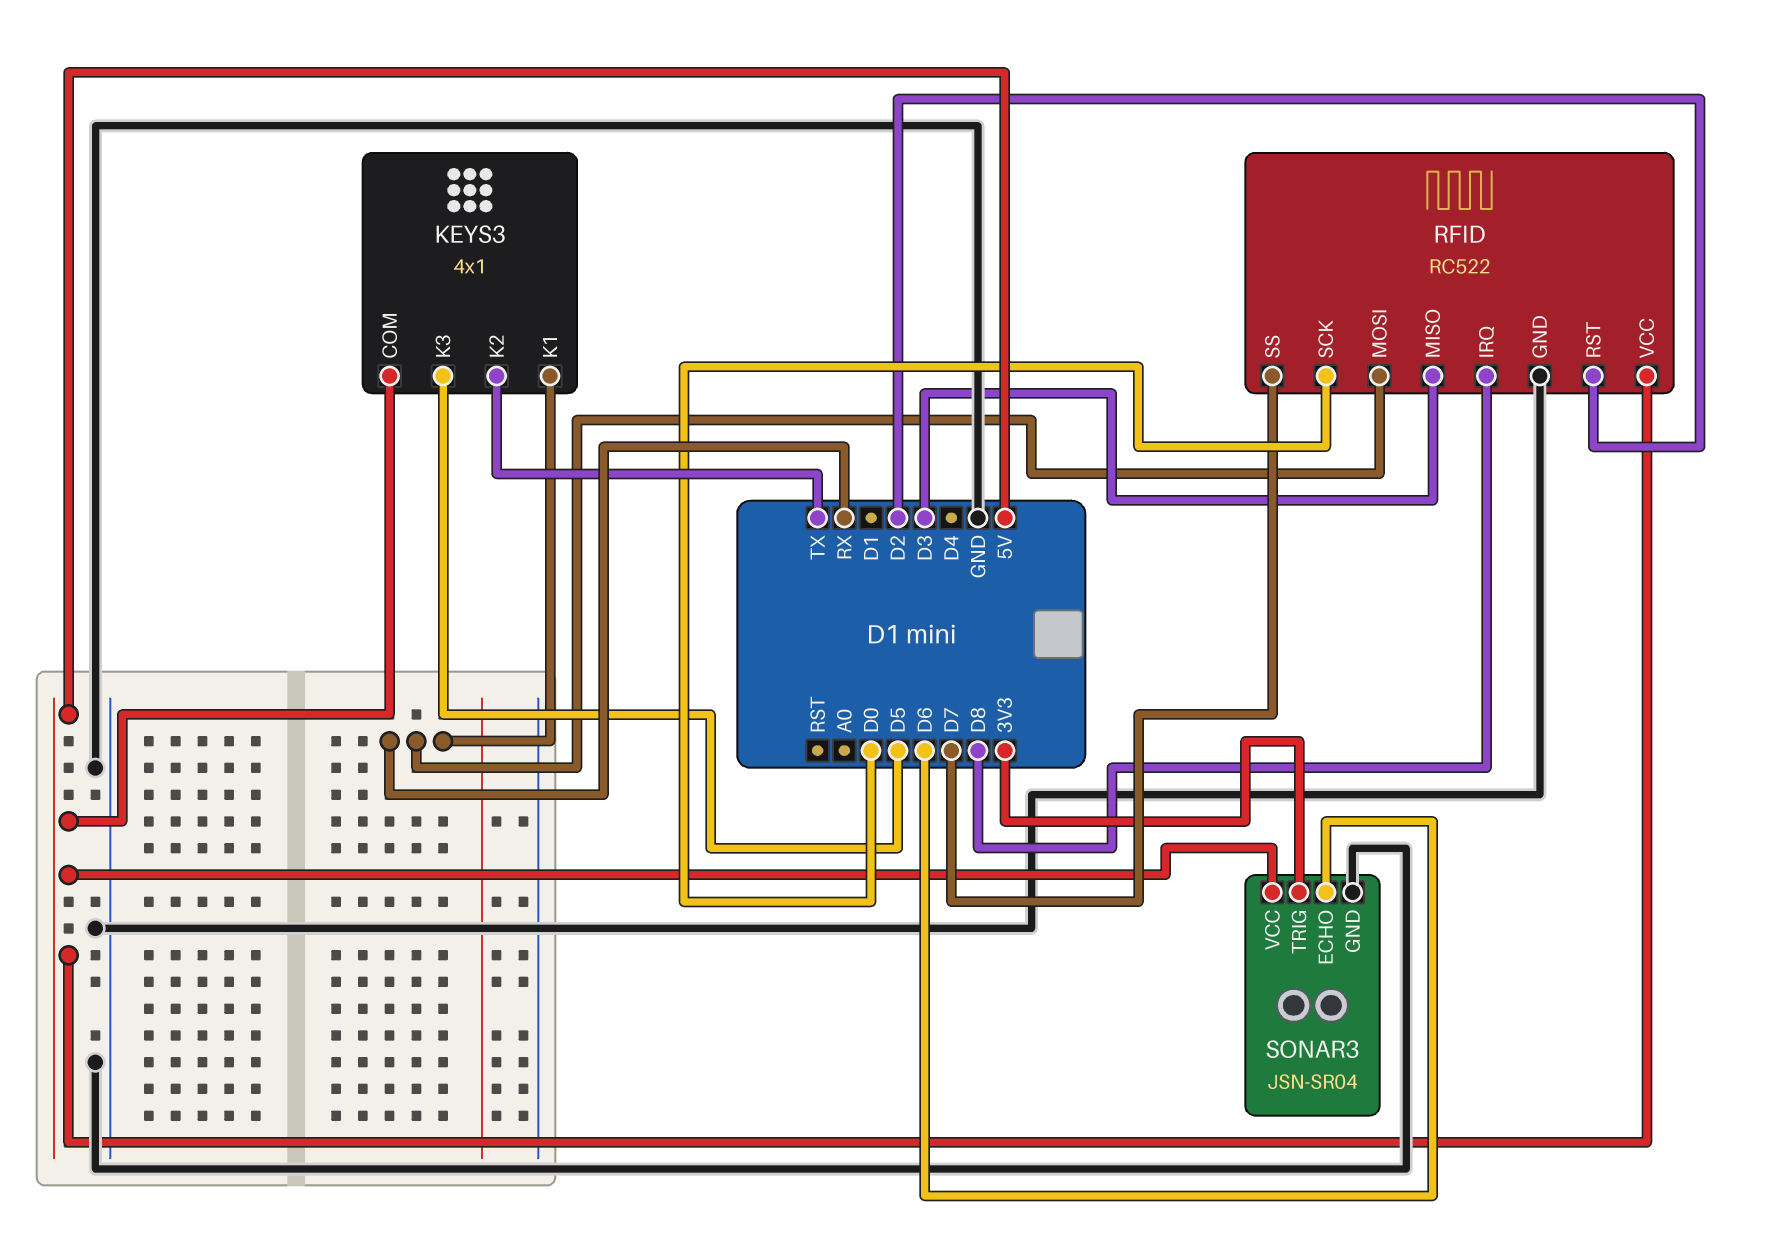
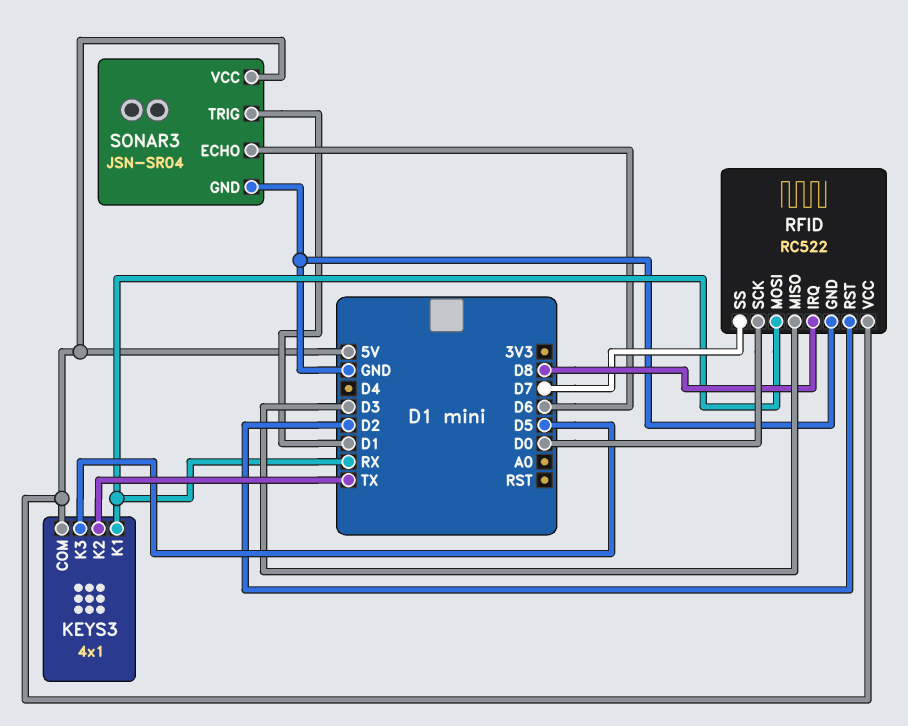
SONAR3 pin TRIG: 3V3 -> D1

